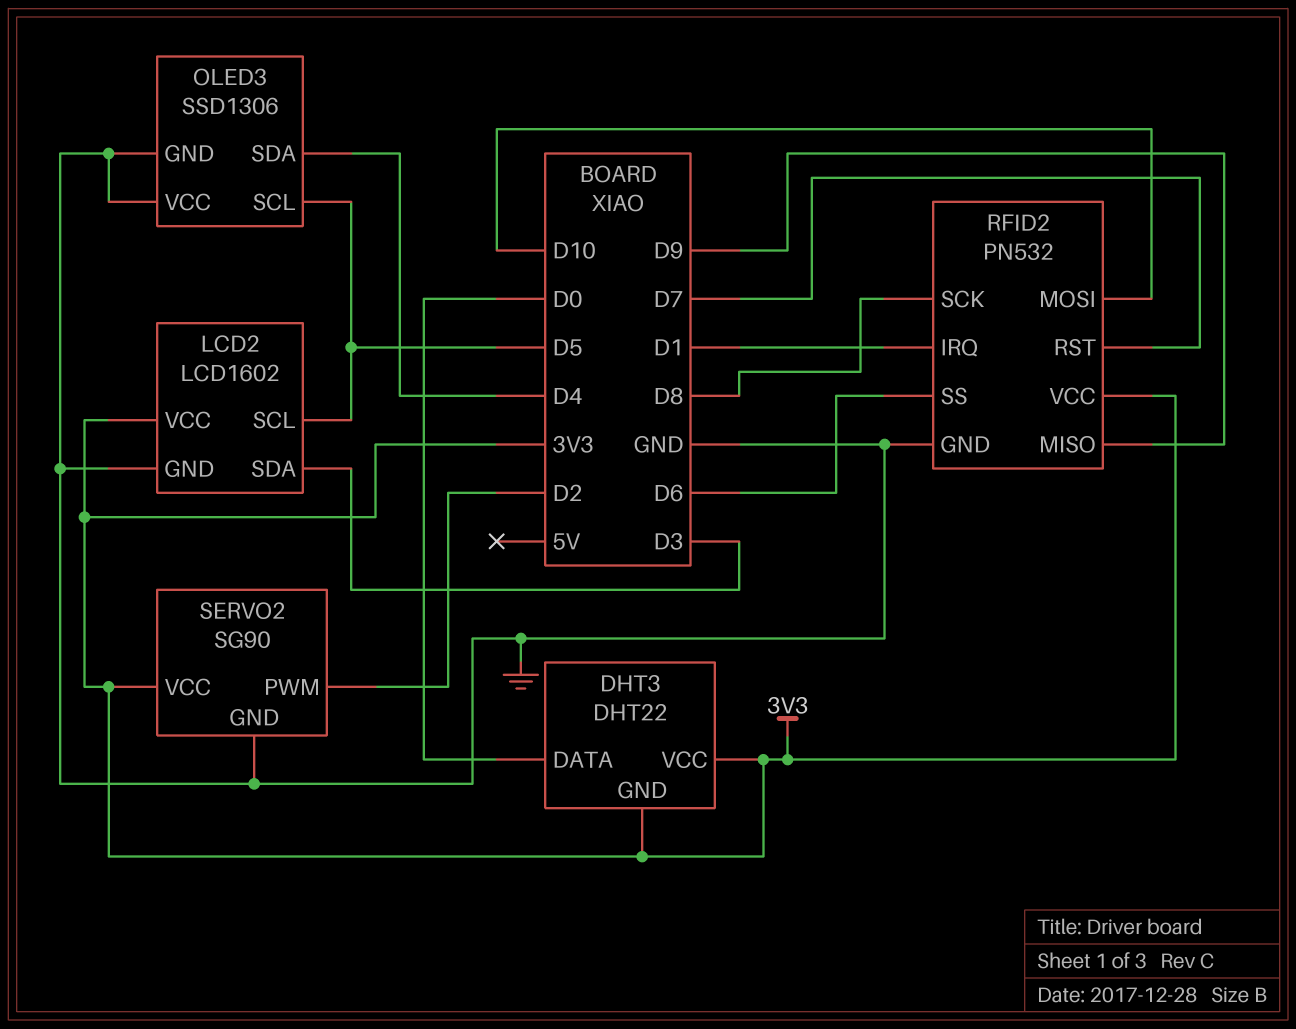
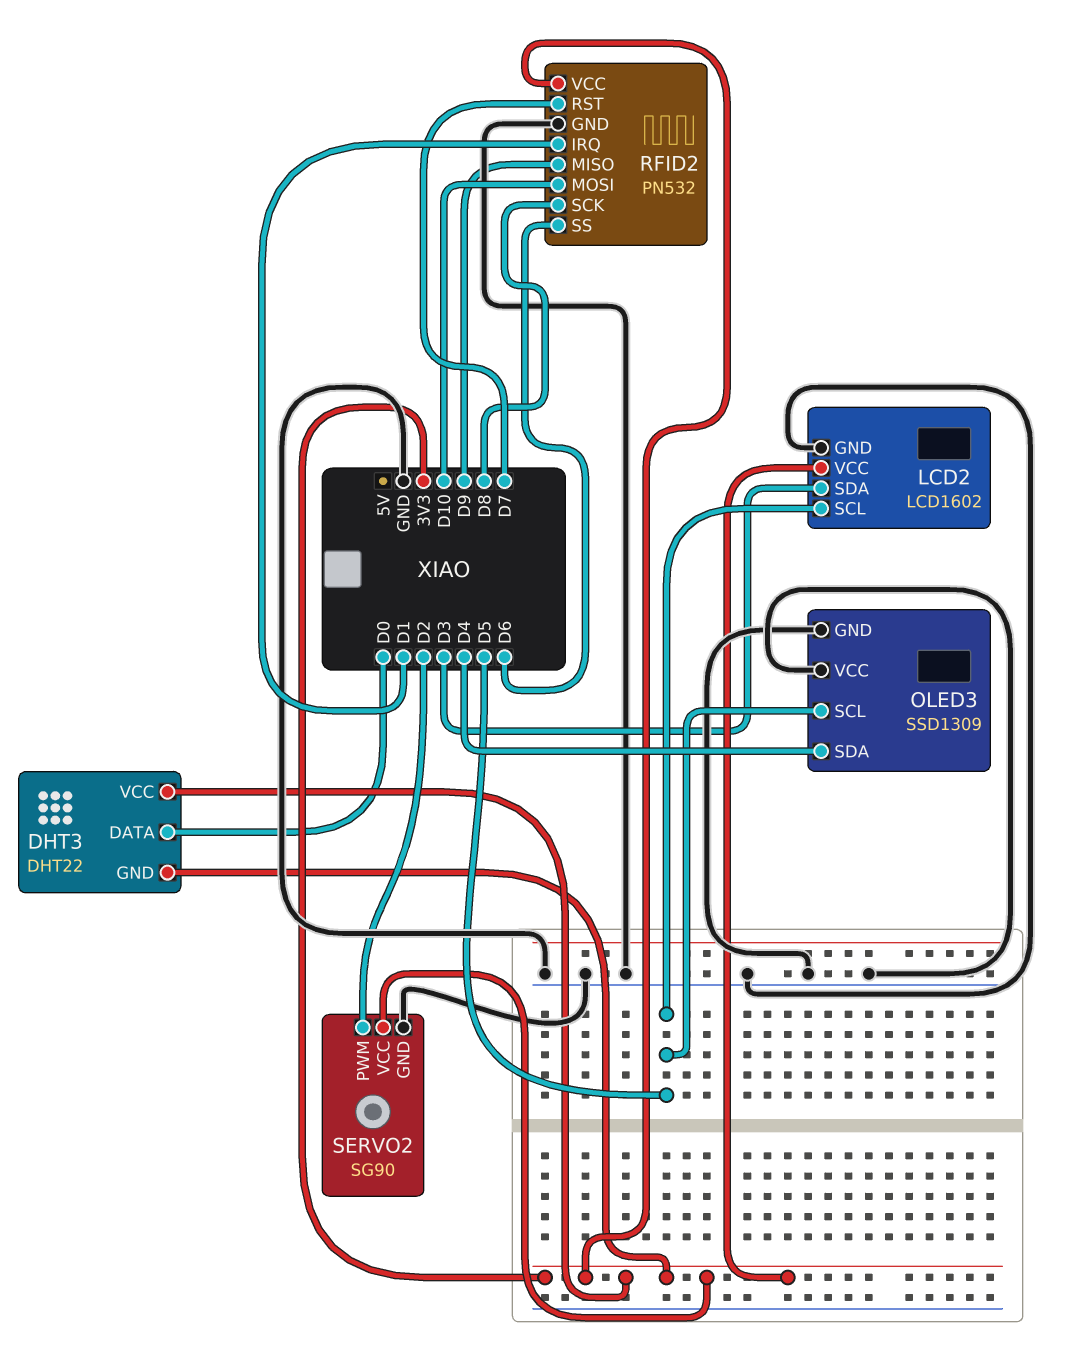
OLED3: SSD1306 -> SSD1309

